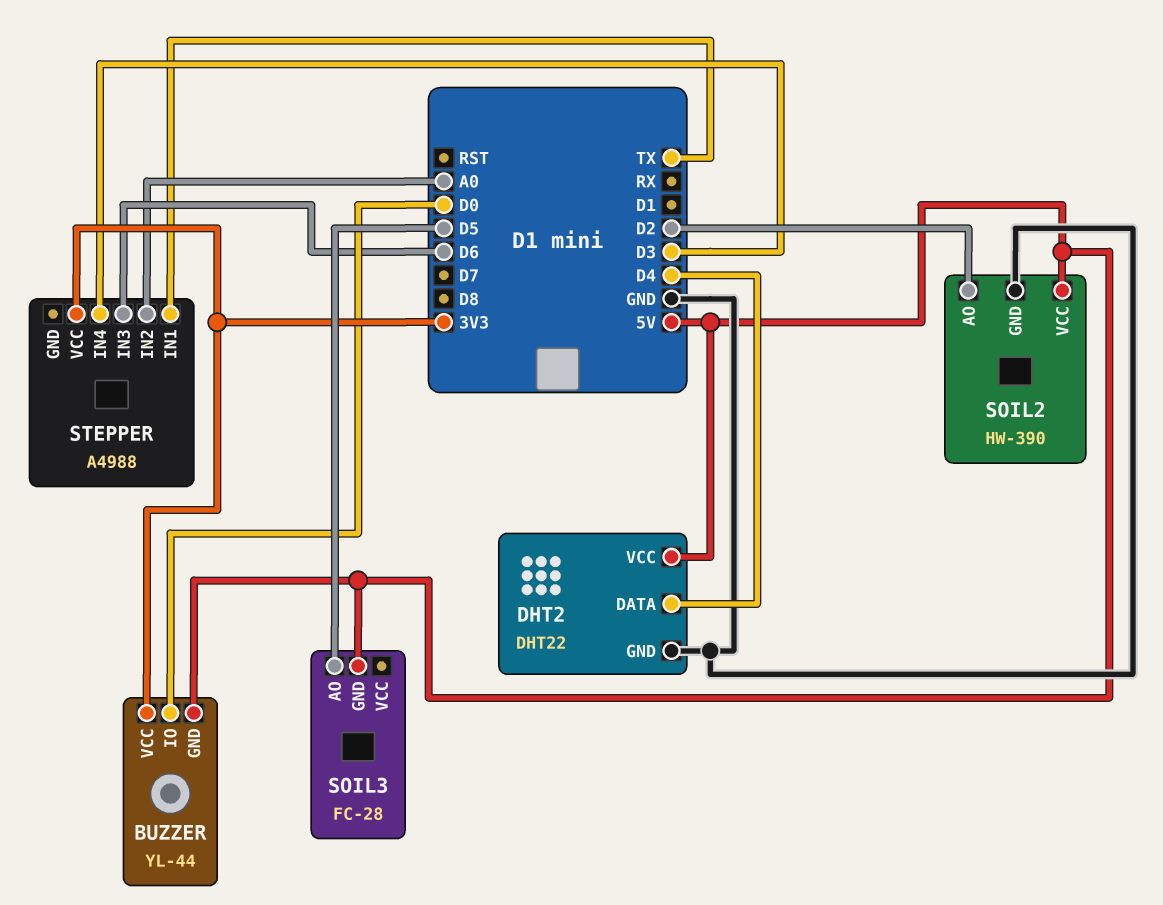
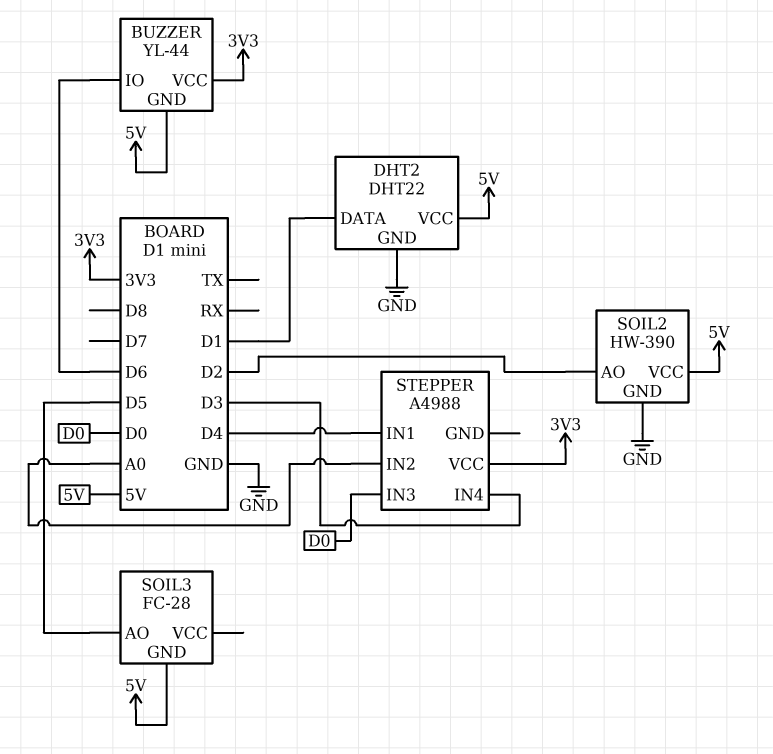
BUZZER pin IO: D0 -> D6
DHT2 pin DATA: D4 -> D1
STEPPER pin IN1: TX -> D4
STEPPER pin IN3: D6 -> D0

